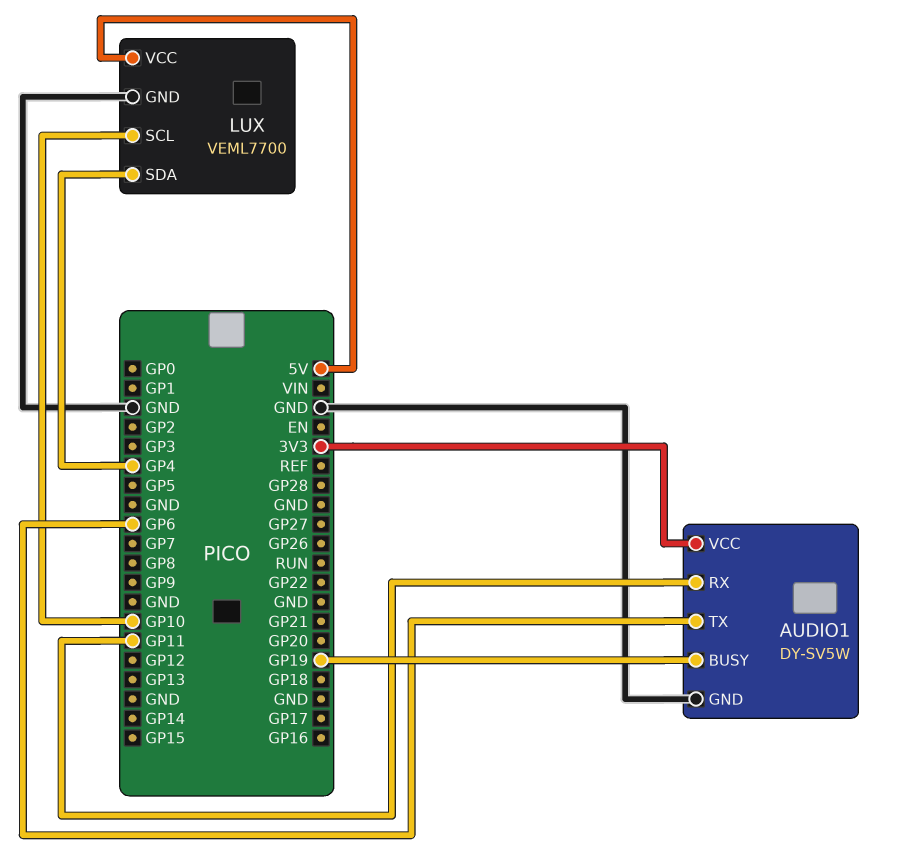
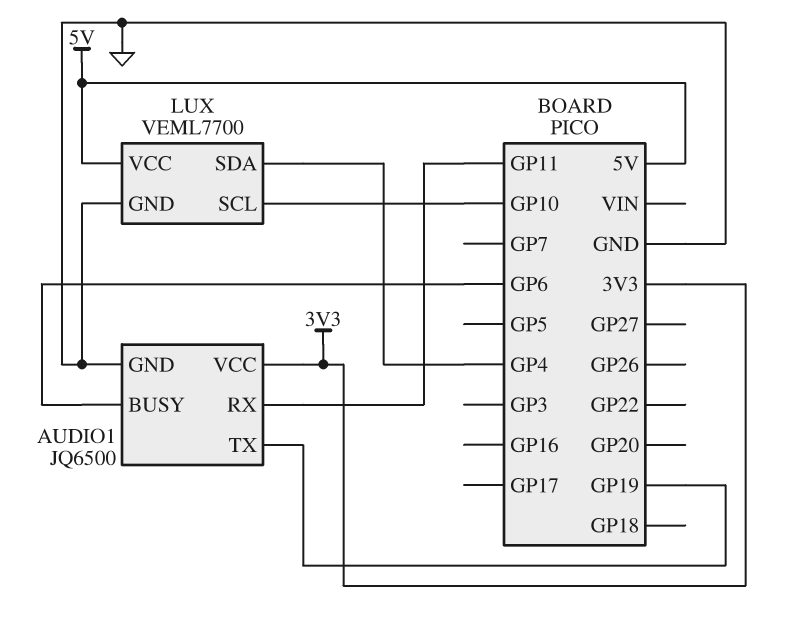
AUDIO1: DY-SV5W -> JQ6500
AUDIO1 pin BUSY: GP19 -> GP6
AUDIO1 pin TX: GP6 -> GP19

